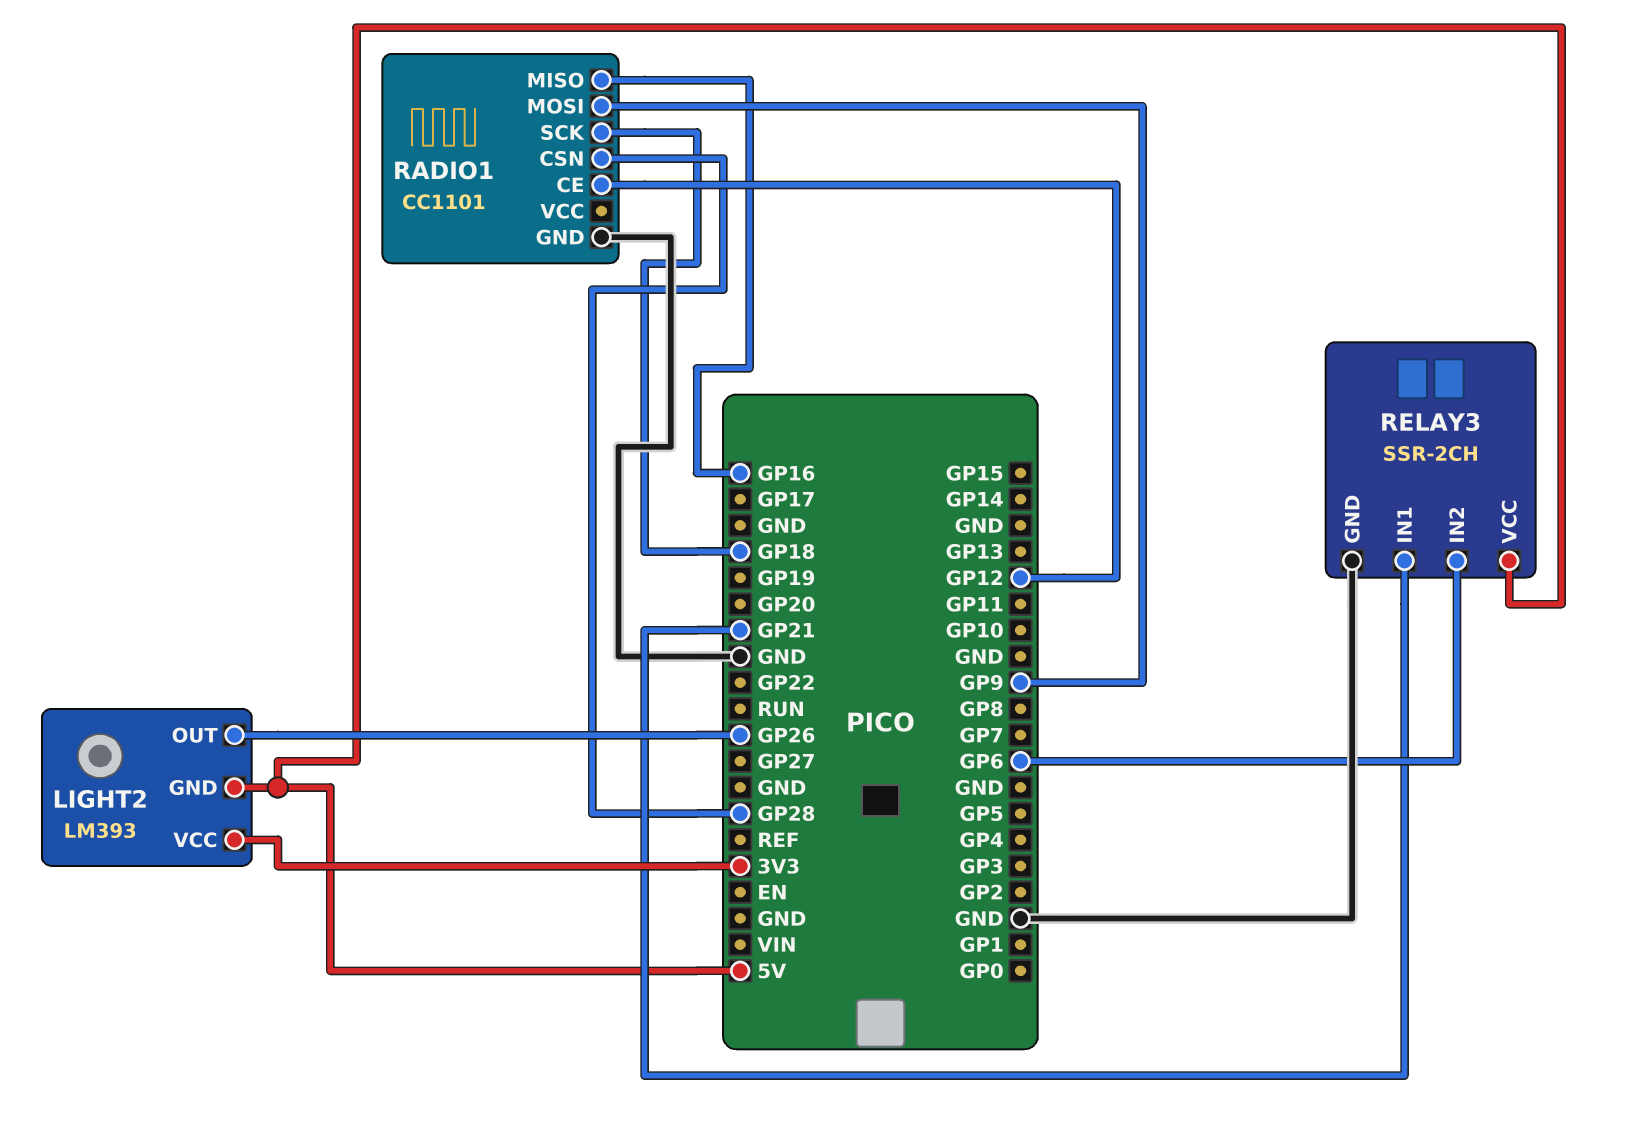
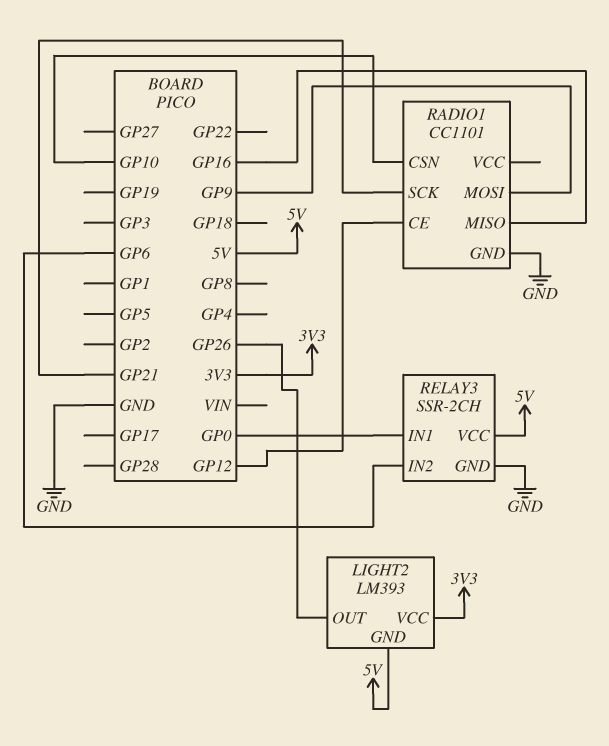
RADIO1 pin CSN: GP28 -> GP10
RADIO1 pin SCK: GP18 -> GP21
RELAY3 pin IN1: GP21 -> GP0

